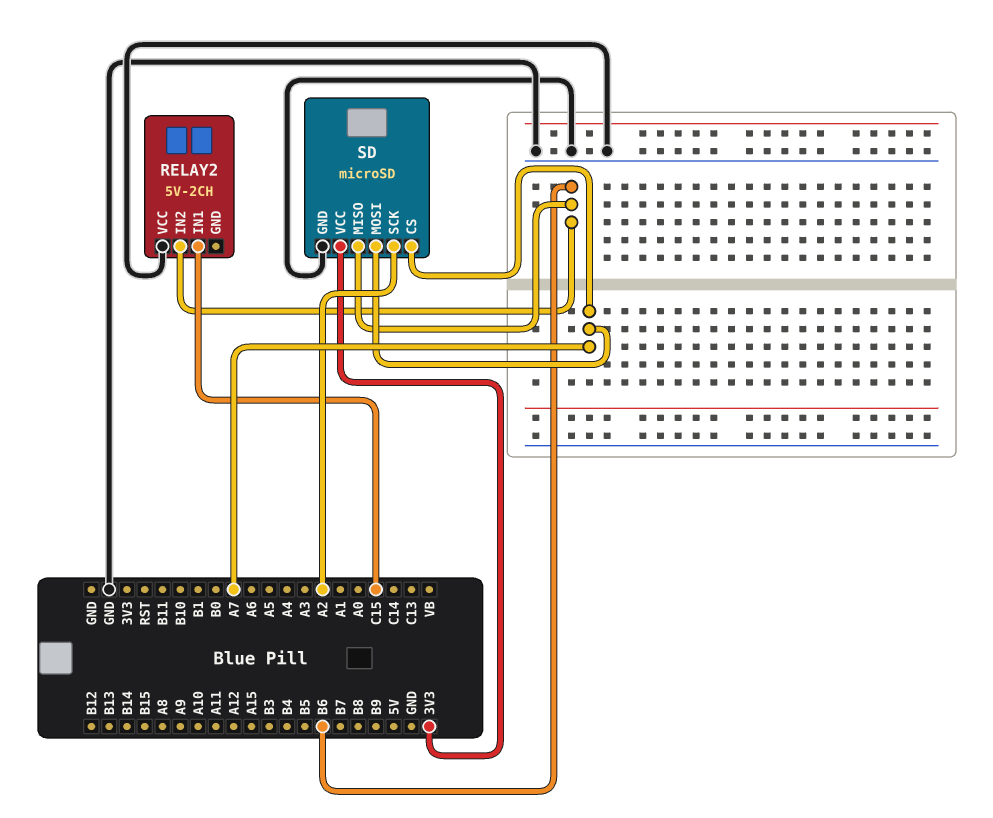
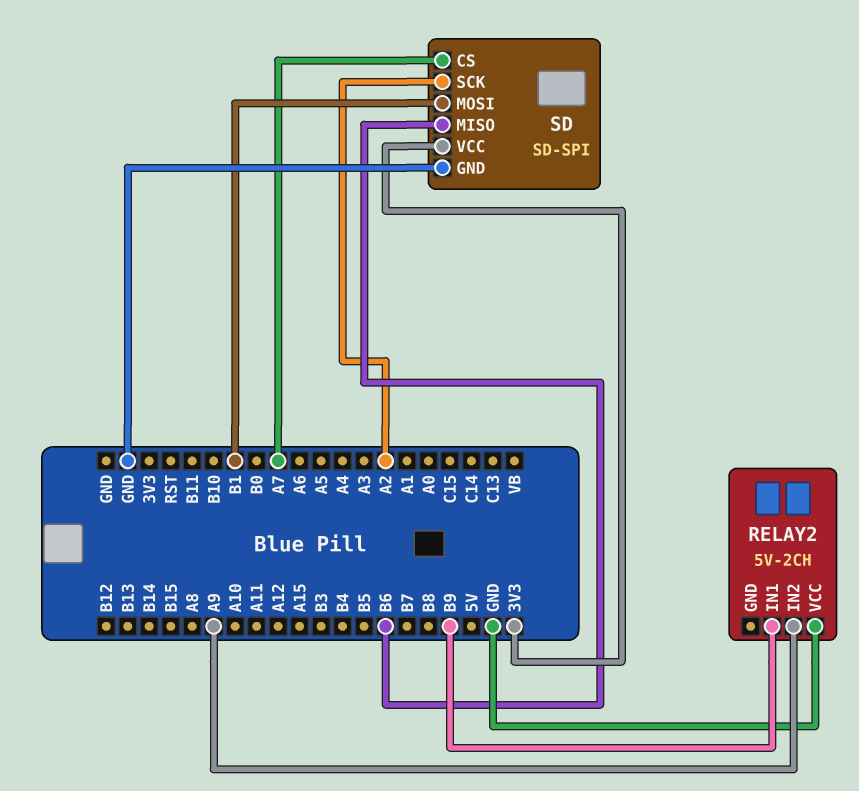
RELAY2 pin IN1: C15 -> B9
RELAY2 pin IN2: B6 -> A9
SD: microSD -> SD-SPI
SD pin MOSI: A7 -> B1

